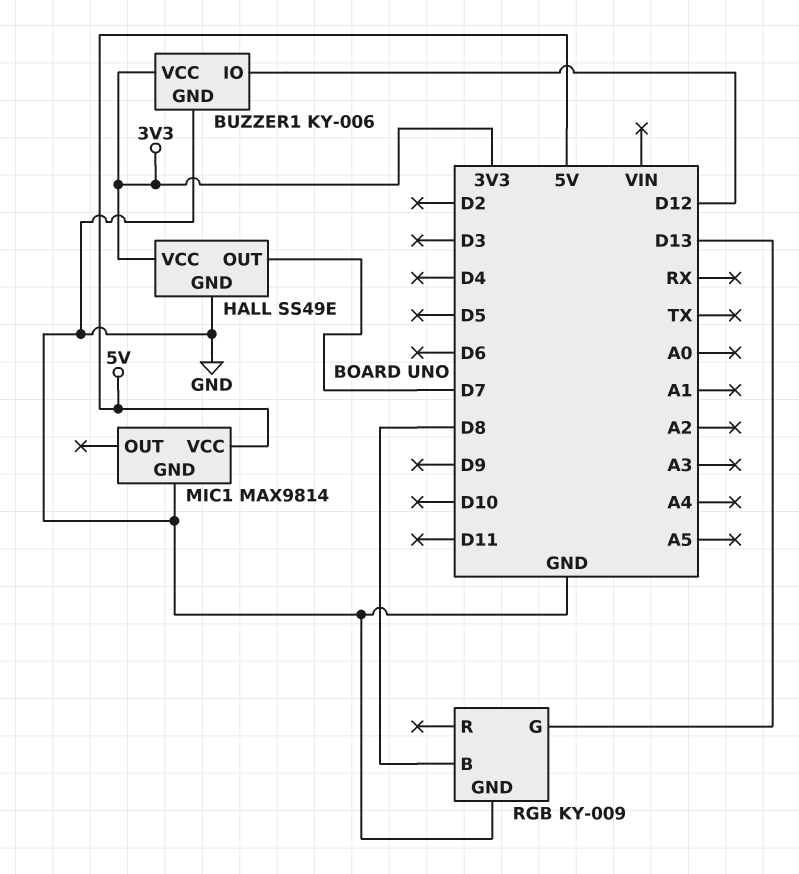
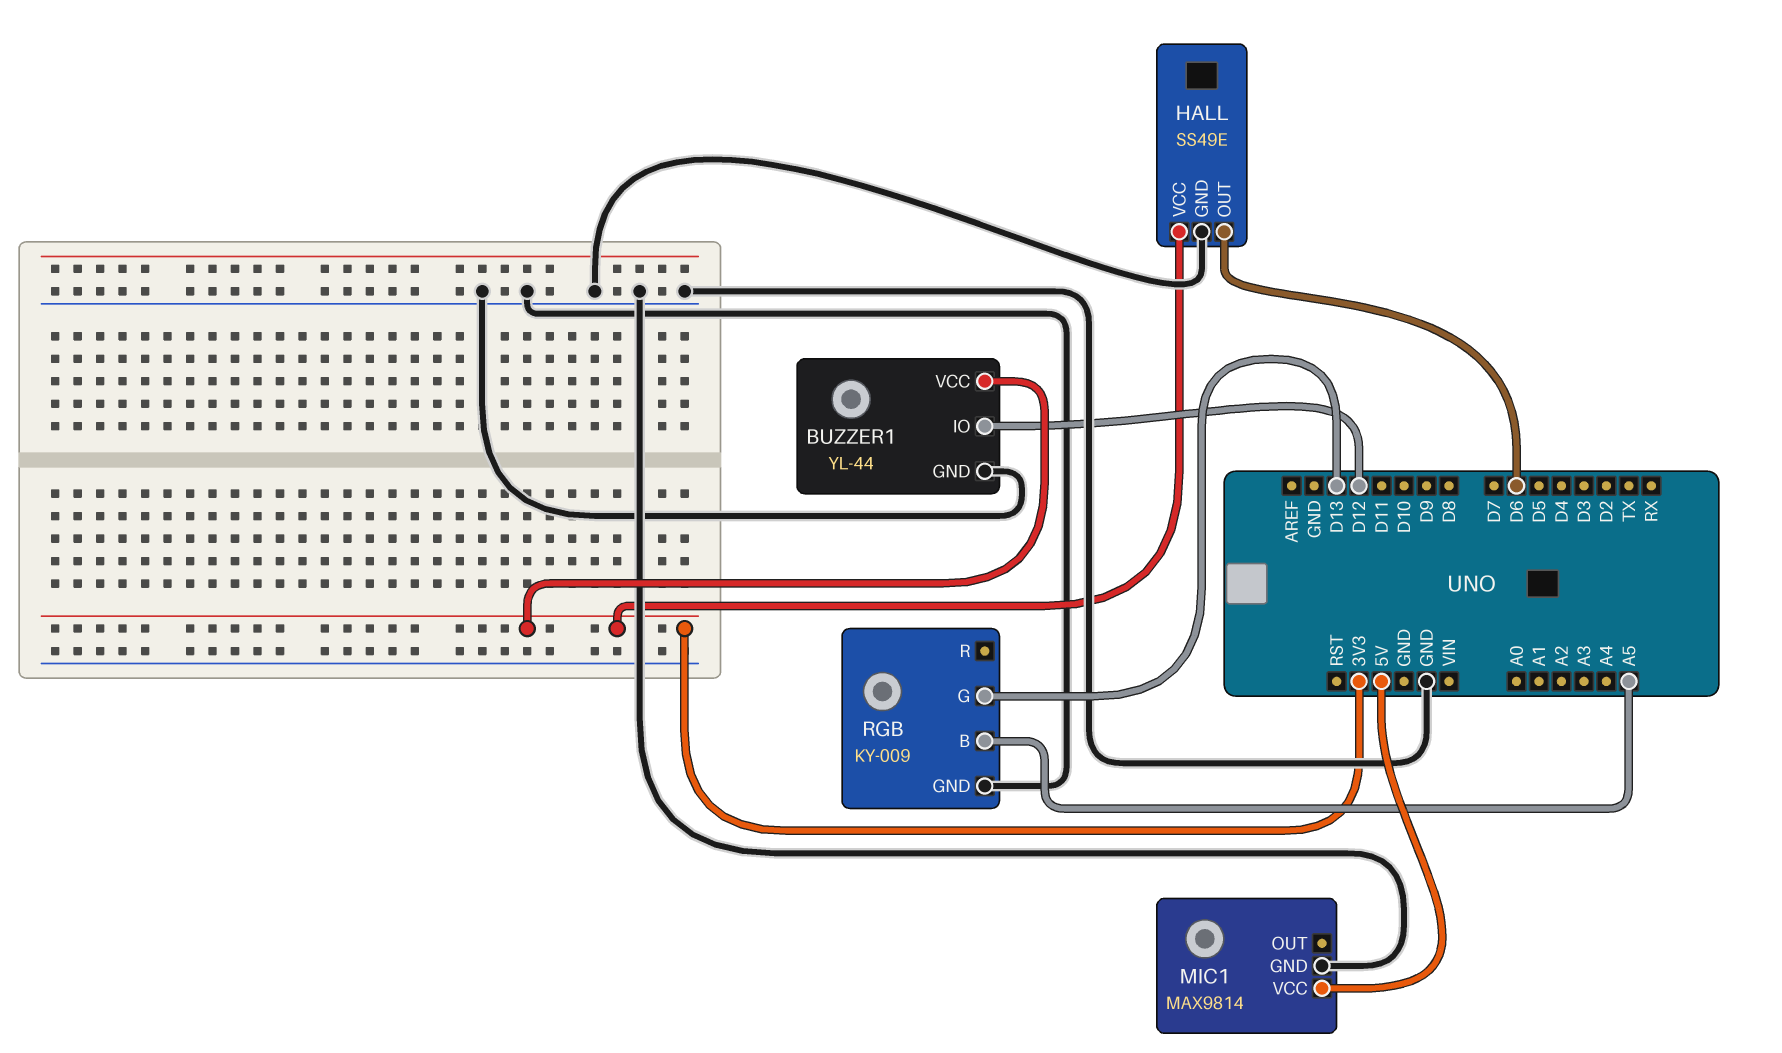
BUZZER1: KY-006 -> YL-44
HALL pin OUT: D7 -> D6
RGB pin B: D8 -> A5

